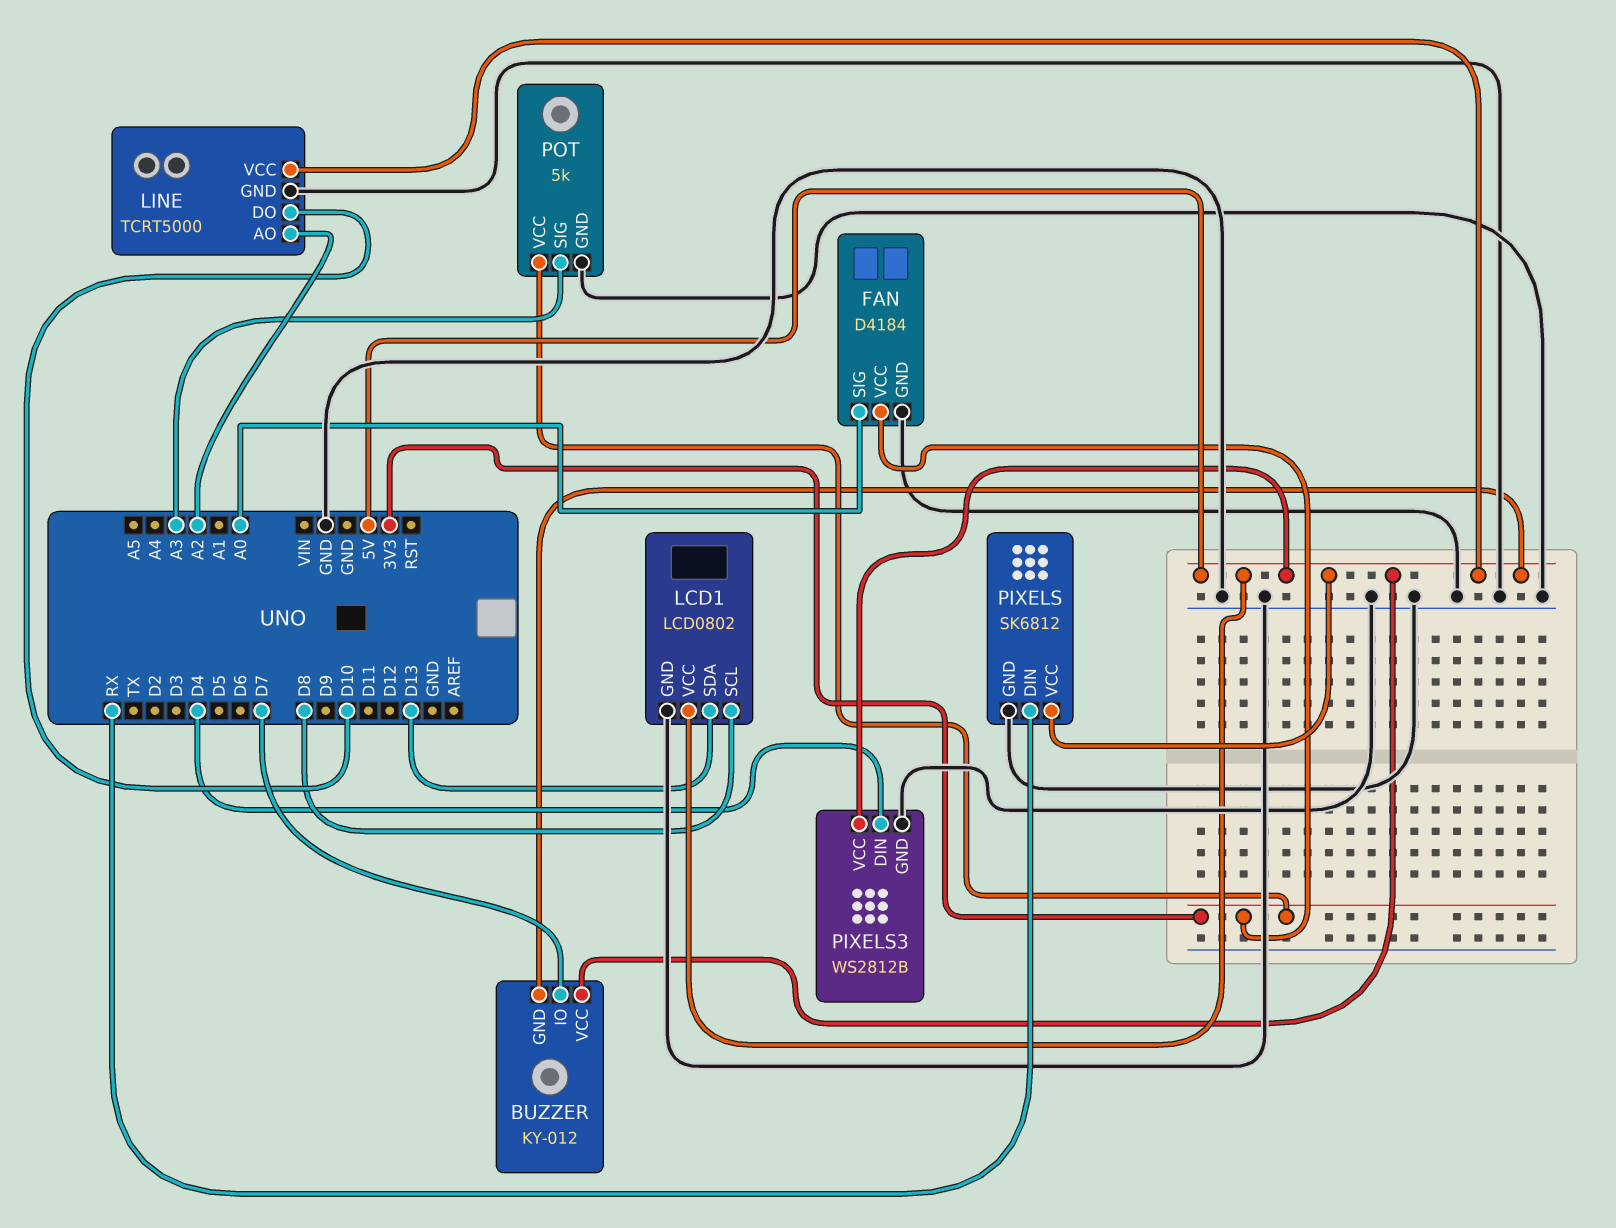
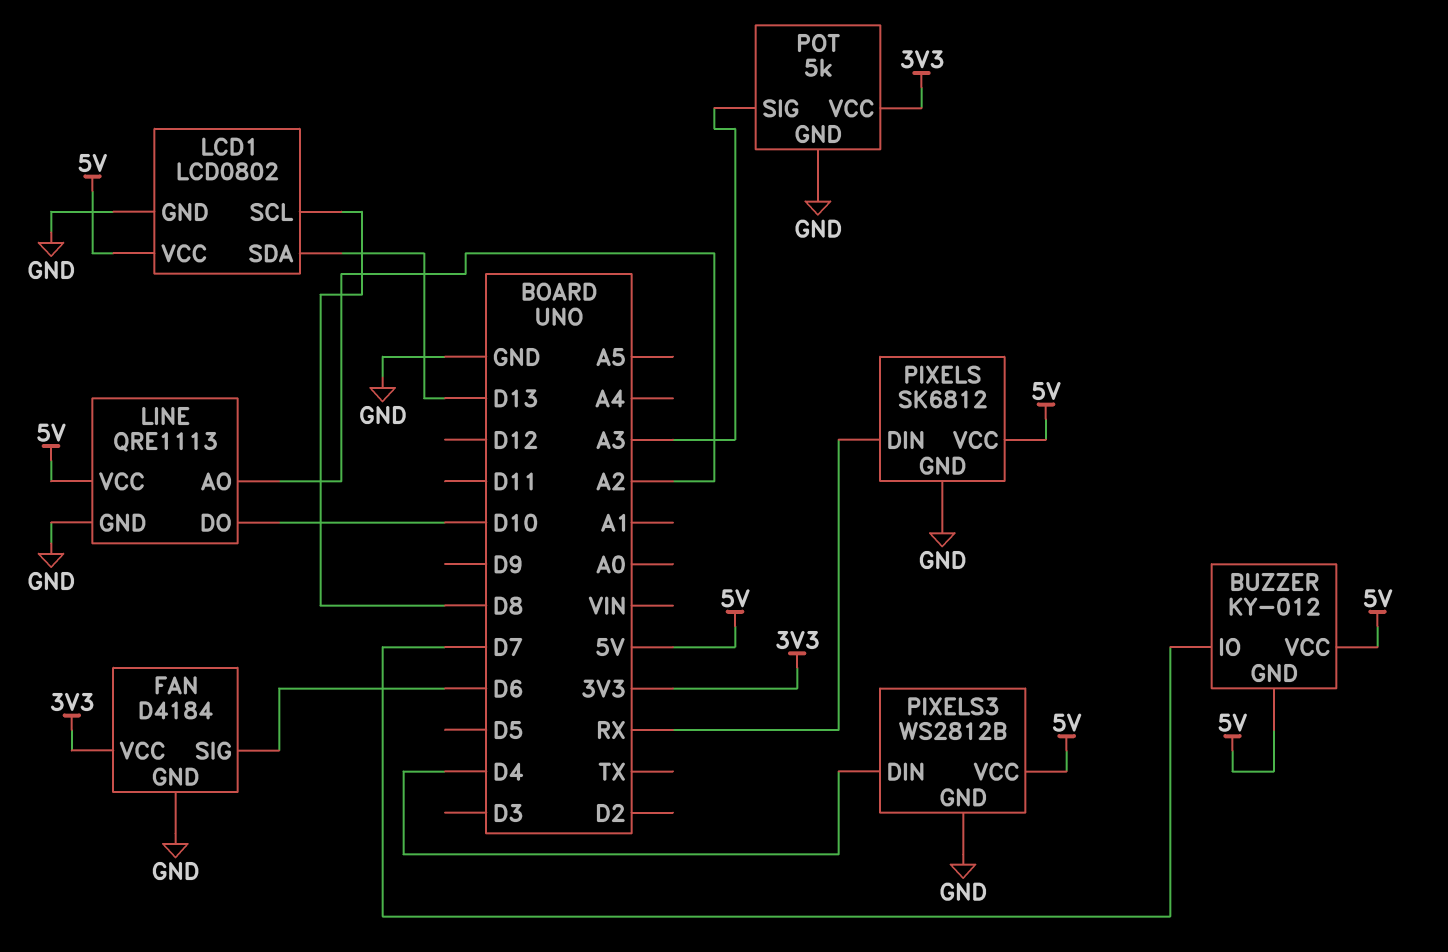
FAN pin SIG: A0 -> D6
LINE: TCRT5000 -> QRE1113

